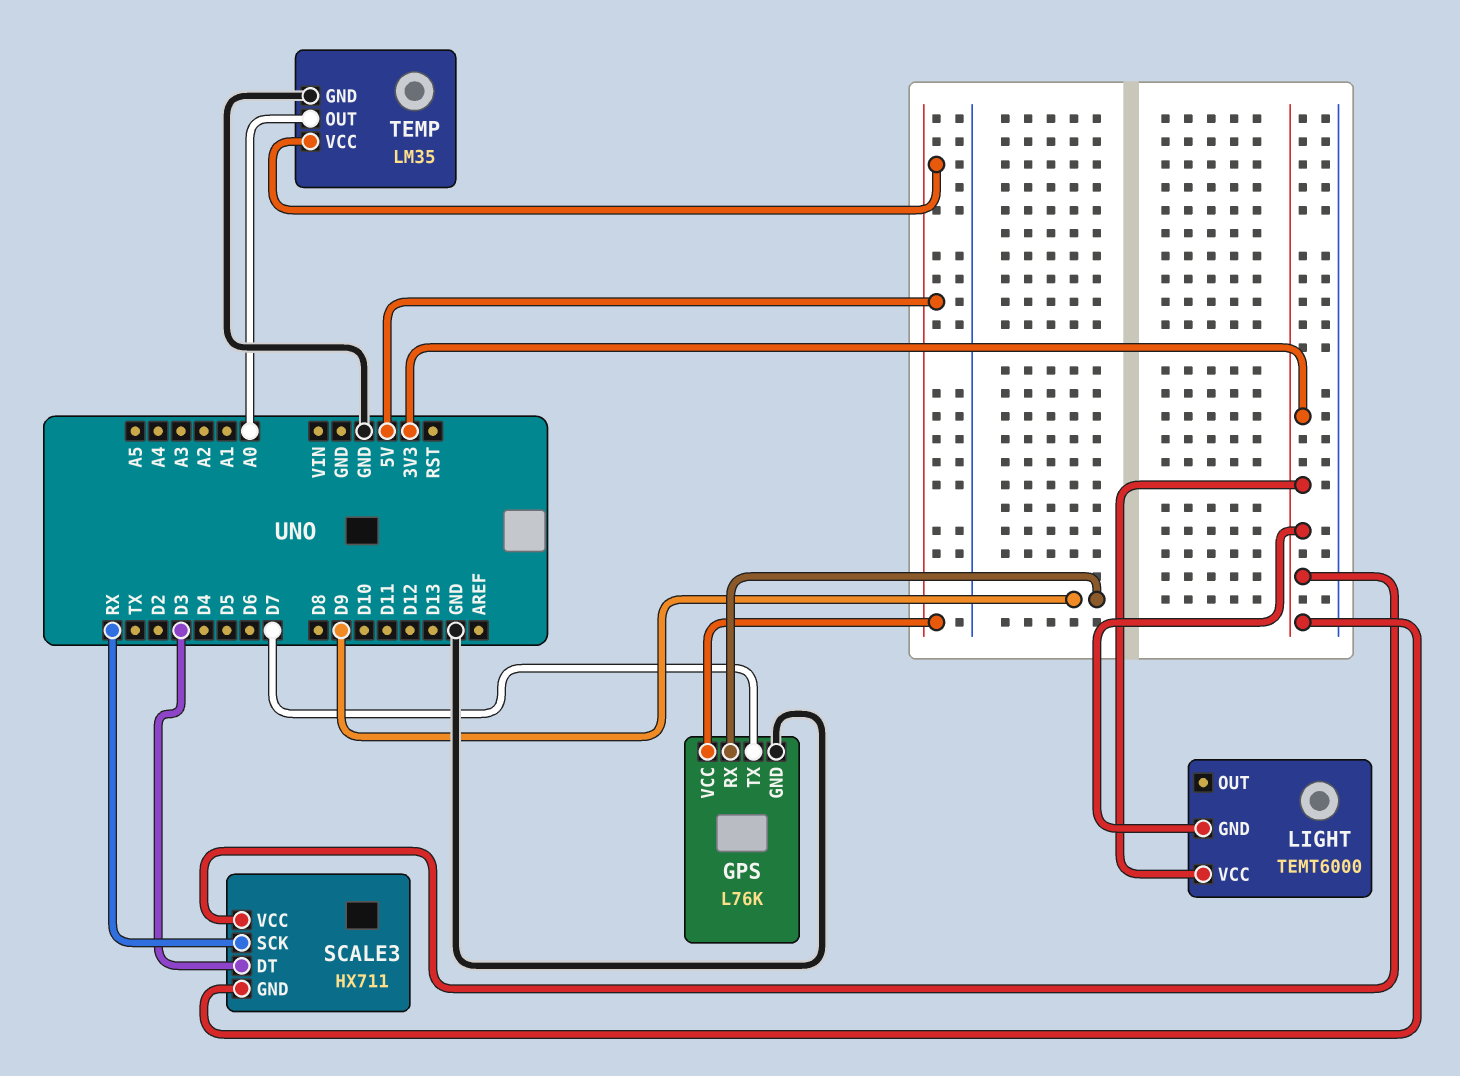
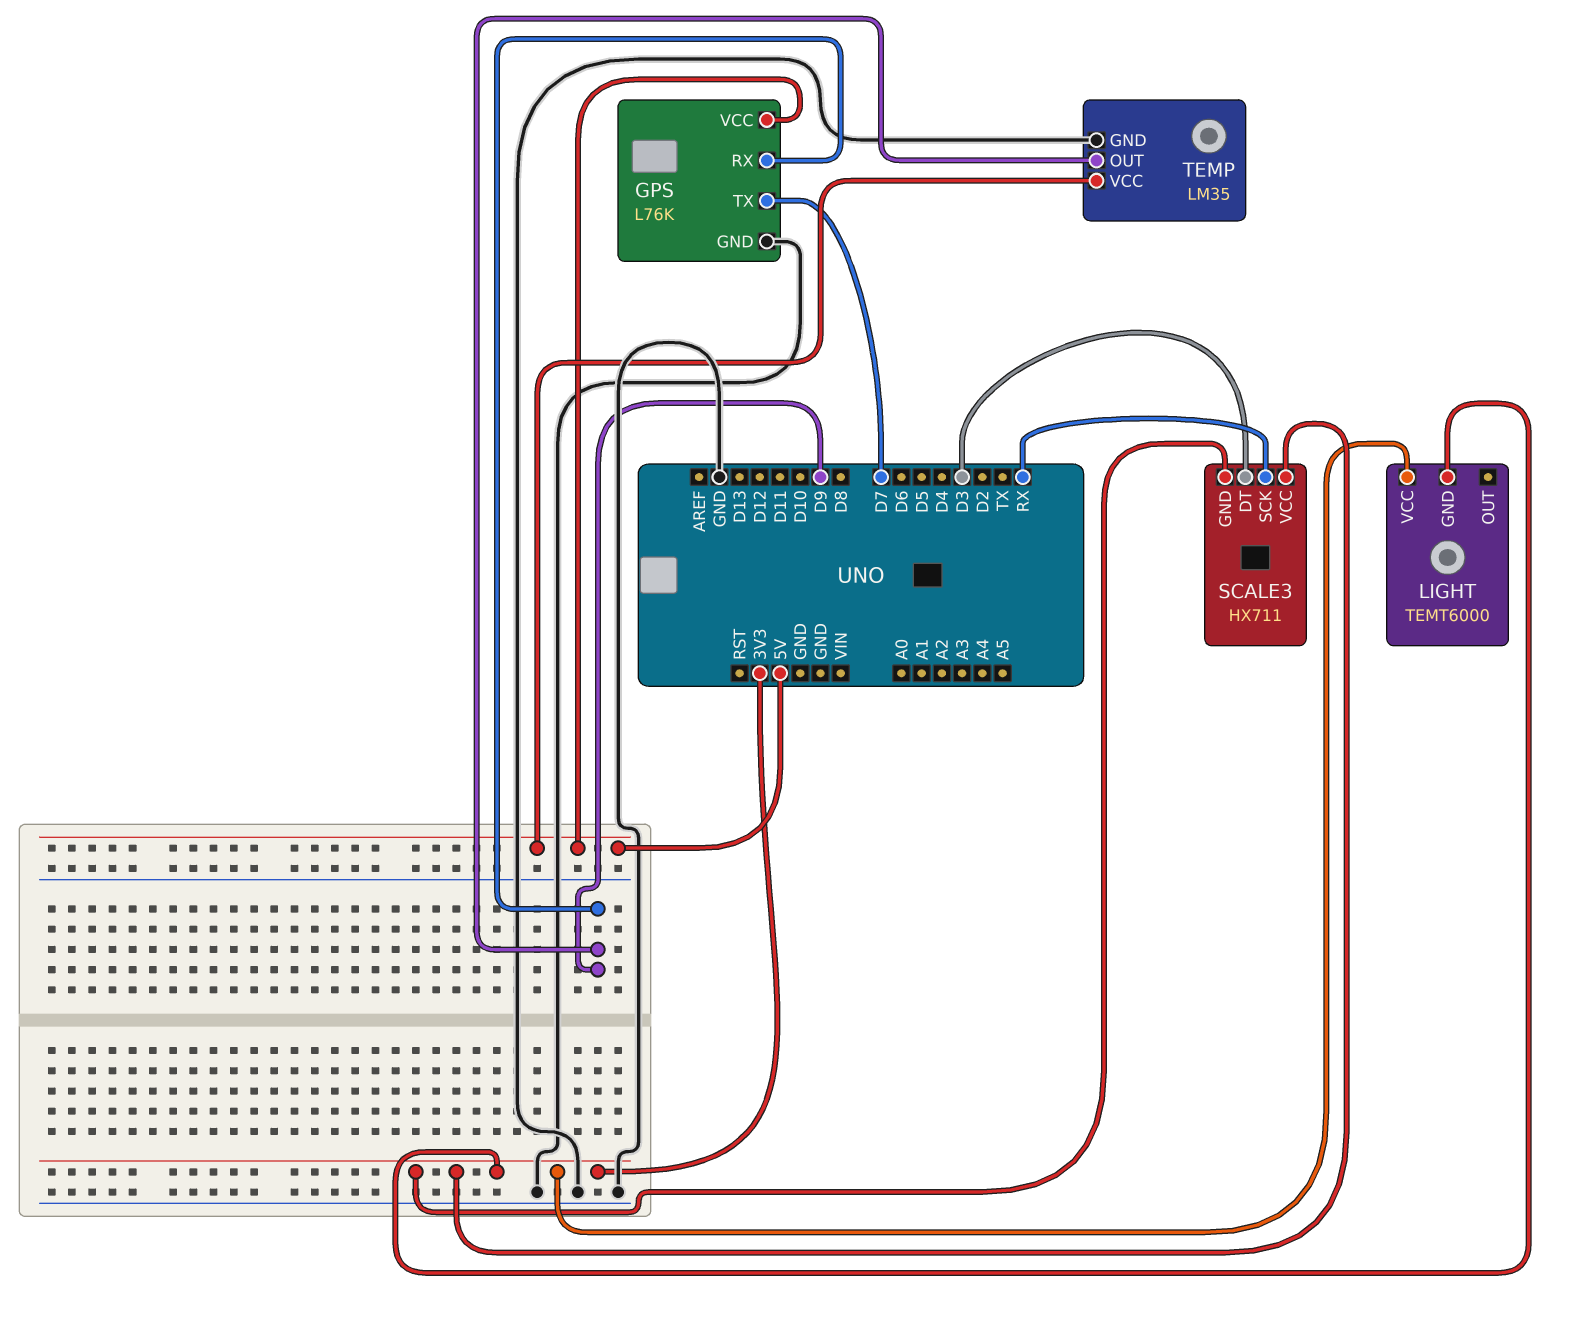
TEMP pin OUT: A0 -> D9

